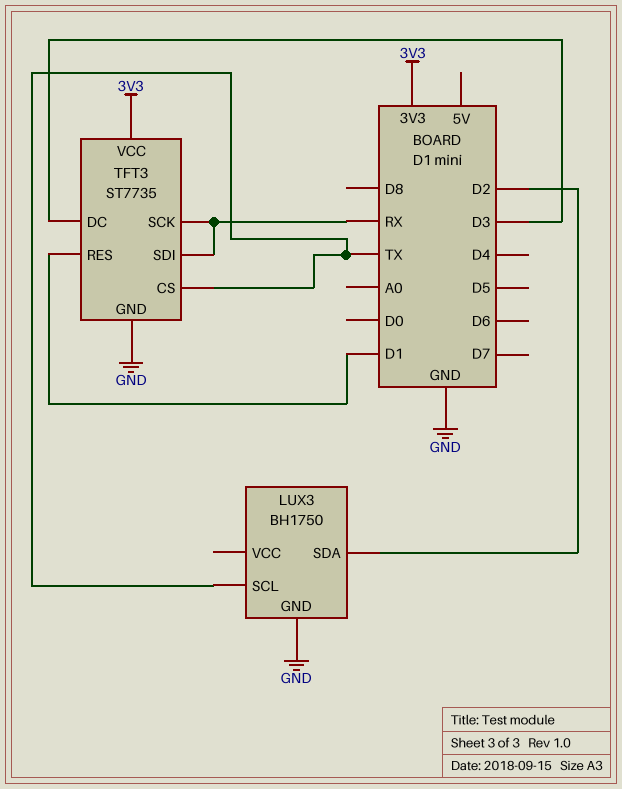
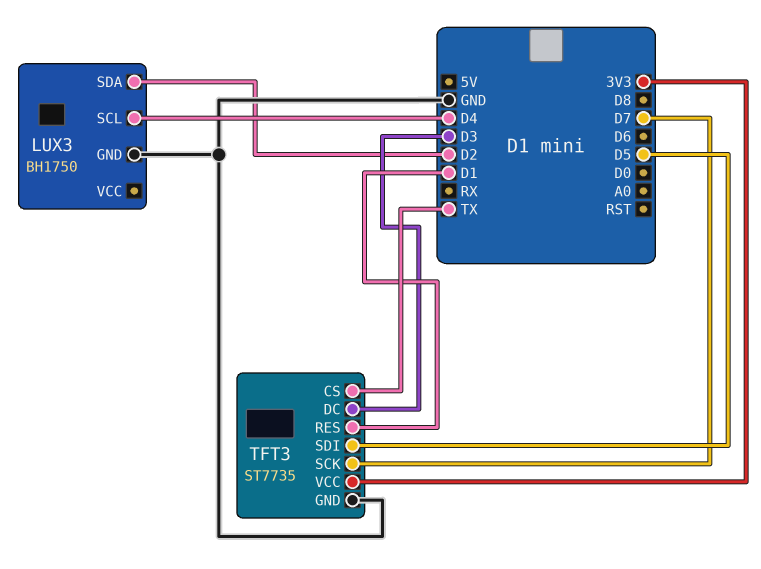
LUX3 pin SCL: TX -> D4
TFT3 pin SCK: RX -> D7
TFT3 pin SDI: RX -> D5

